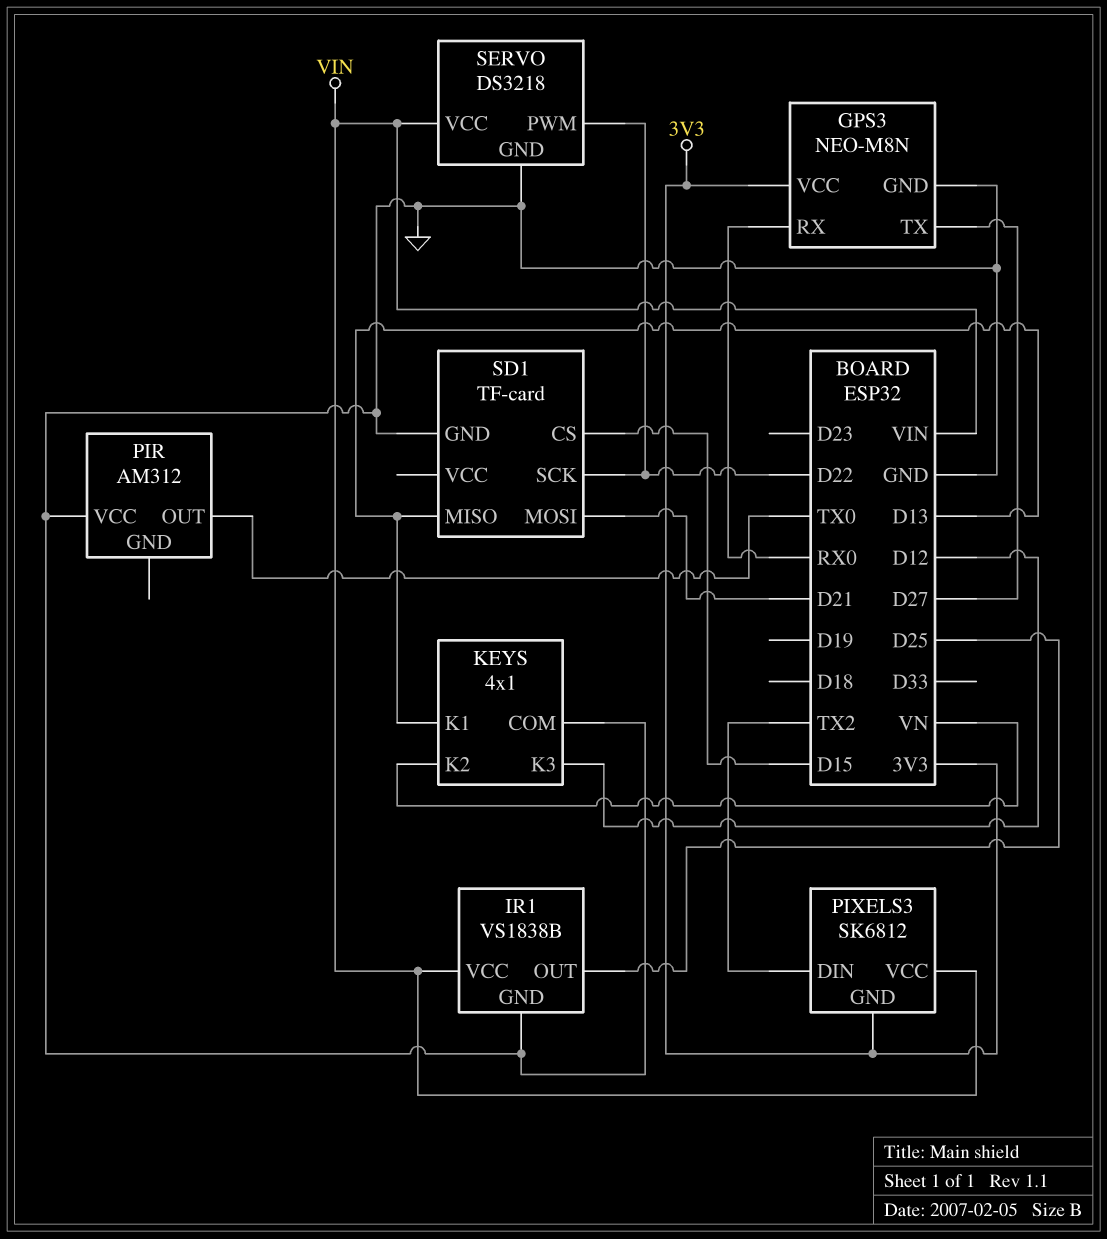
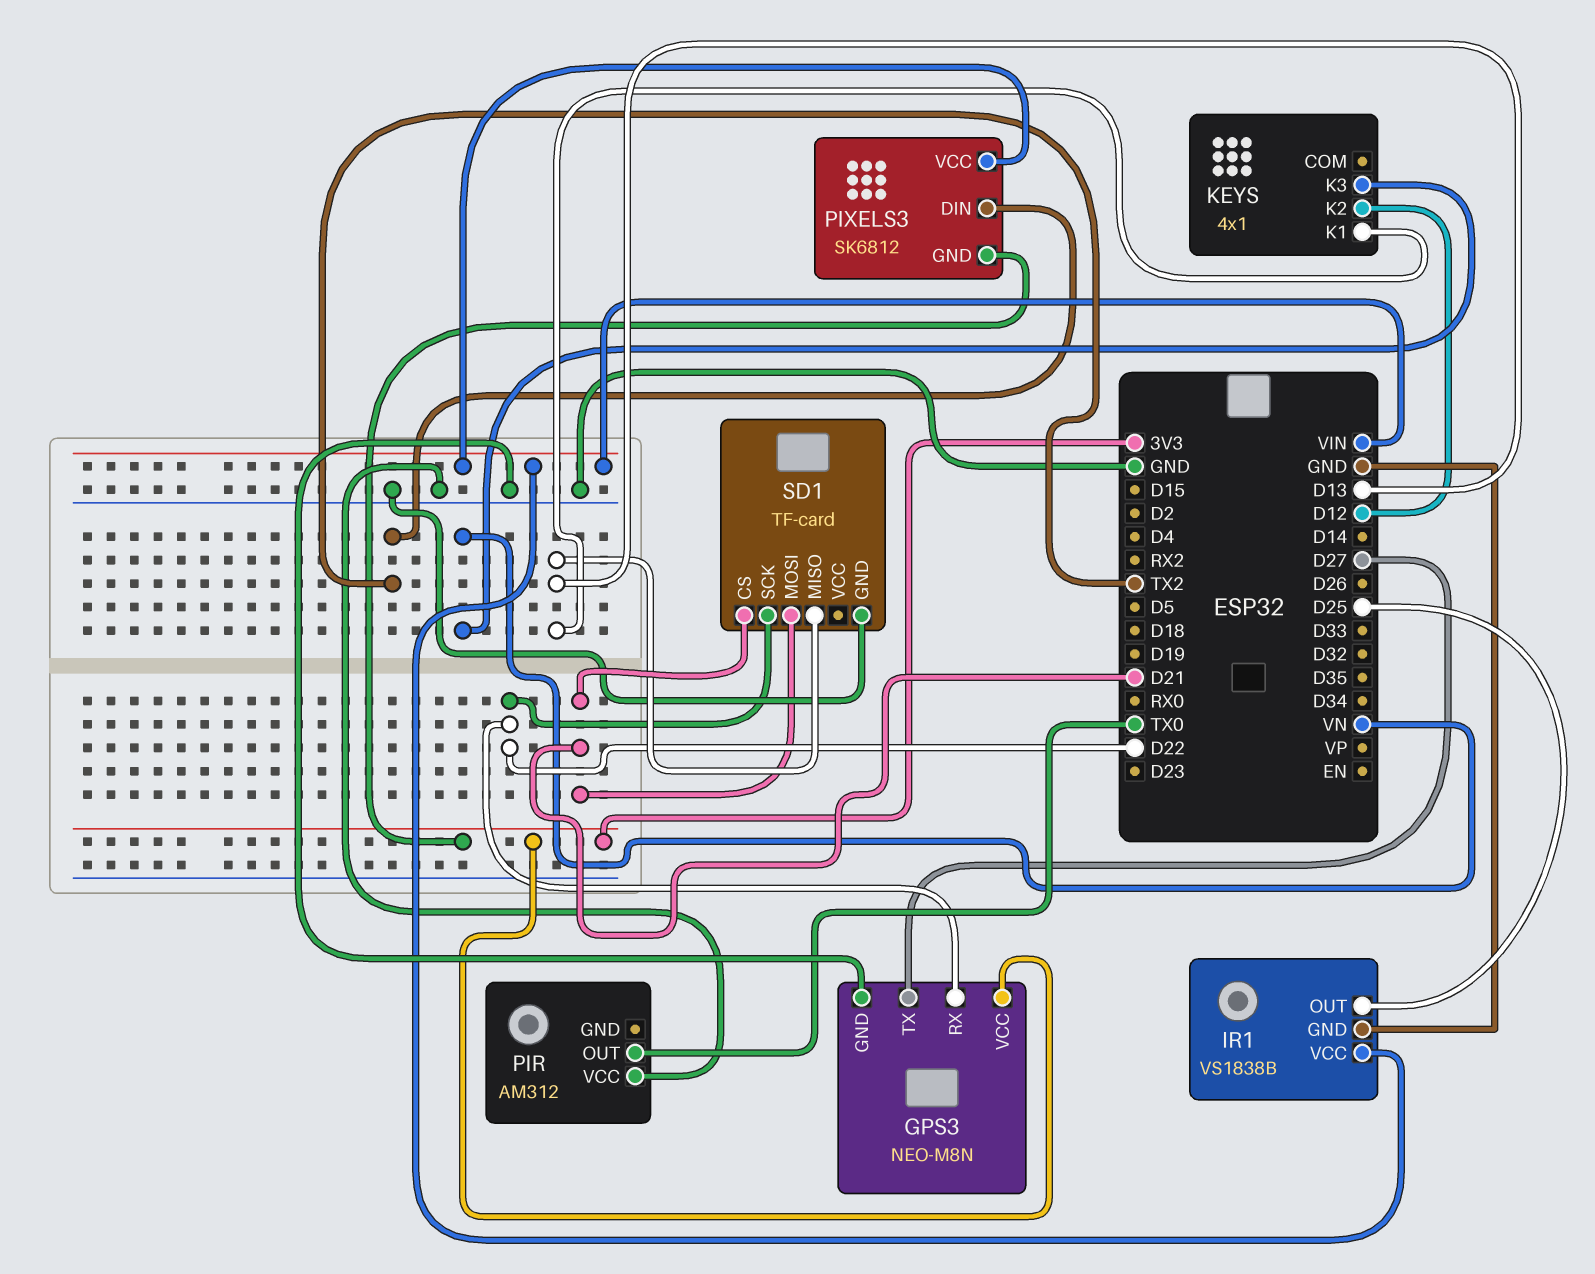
GPS3 pin RX: RX0 -> D22
KEYS pin COM: GND -> none
KEYS pin K2: VN -> D12
KEYS pin K3: D12 -> VN
SD1 pin CS: D15 -> D21
SERVO: DS3218 -> none
SERVO pin GND: GND -> none
SERVO pin PWM: D22 -> none
SERVO pin VCC: VIN -> none

